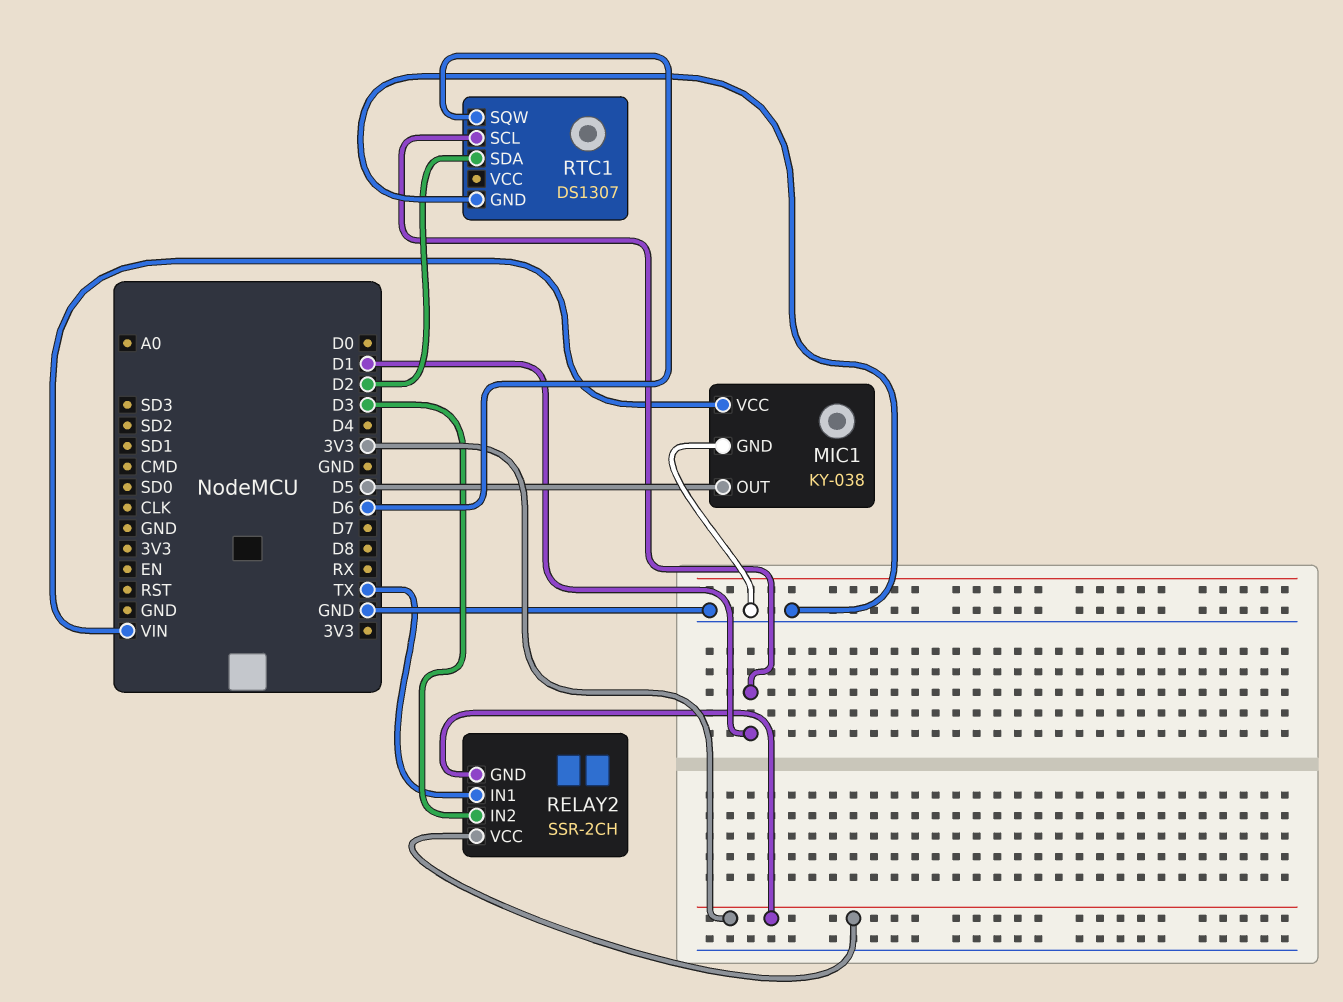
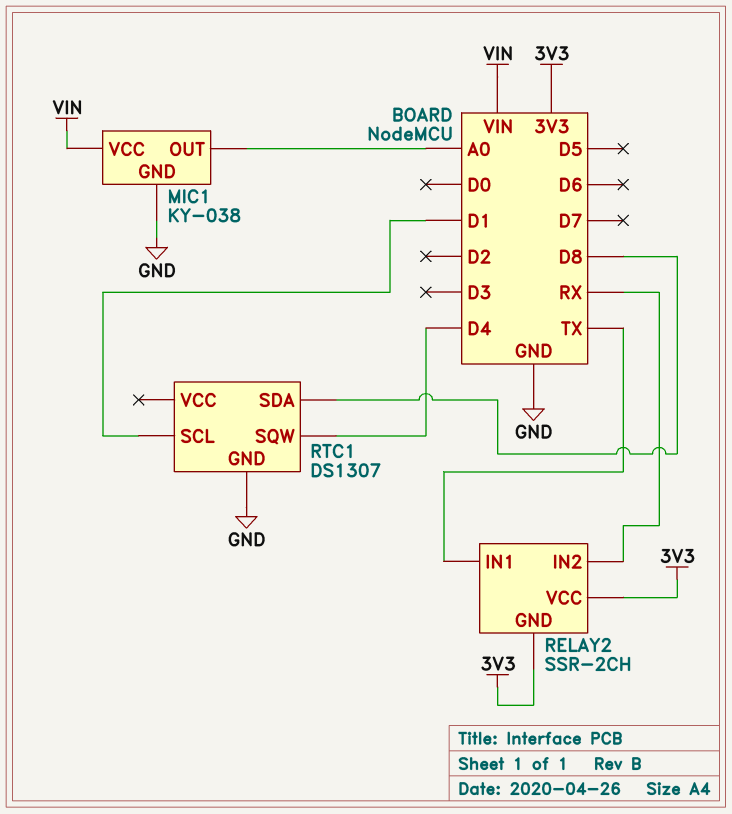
MIC1 pin OUT: D5 -> A0
RELAY2 pin IN2: D3 -> RX
RTC1 pin SDA: D2 -> D8
RTC1 pin SQW: D6 -> D4

